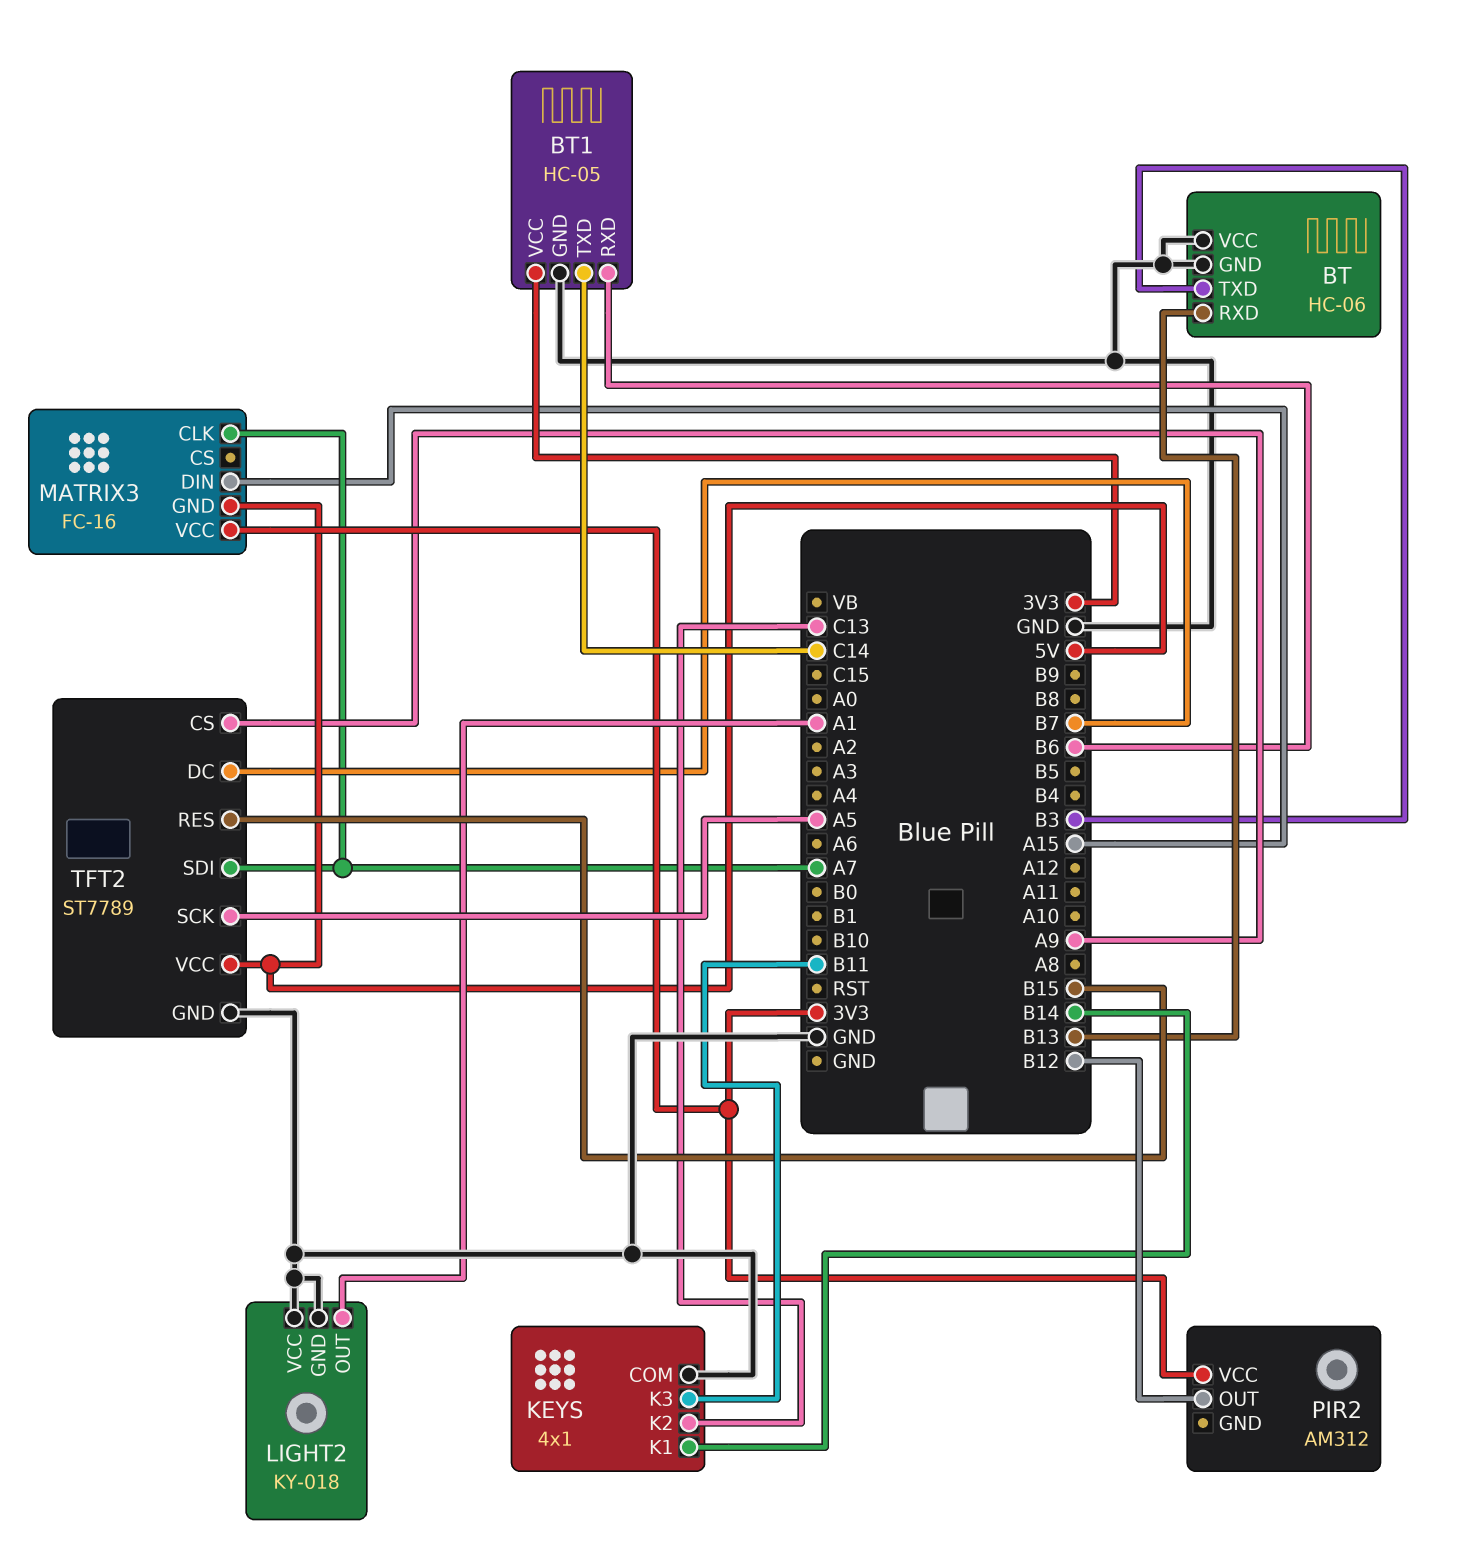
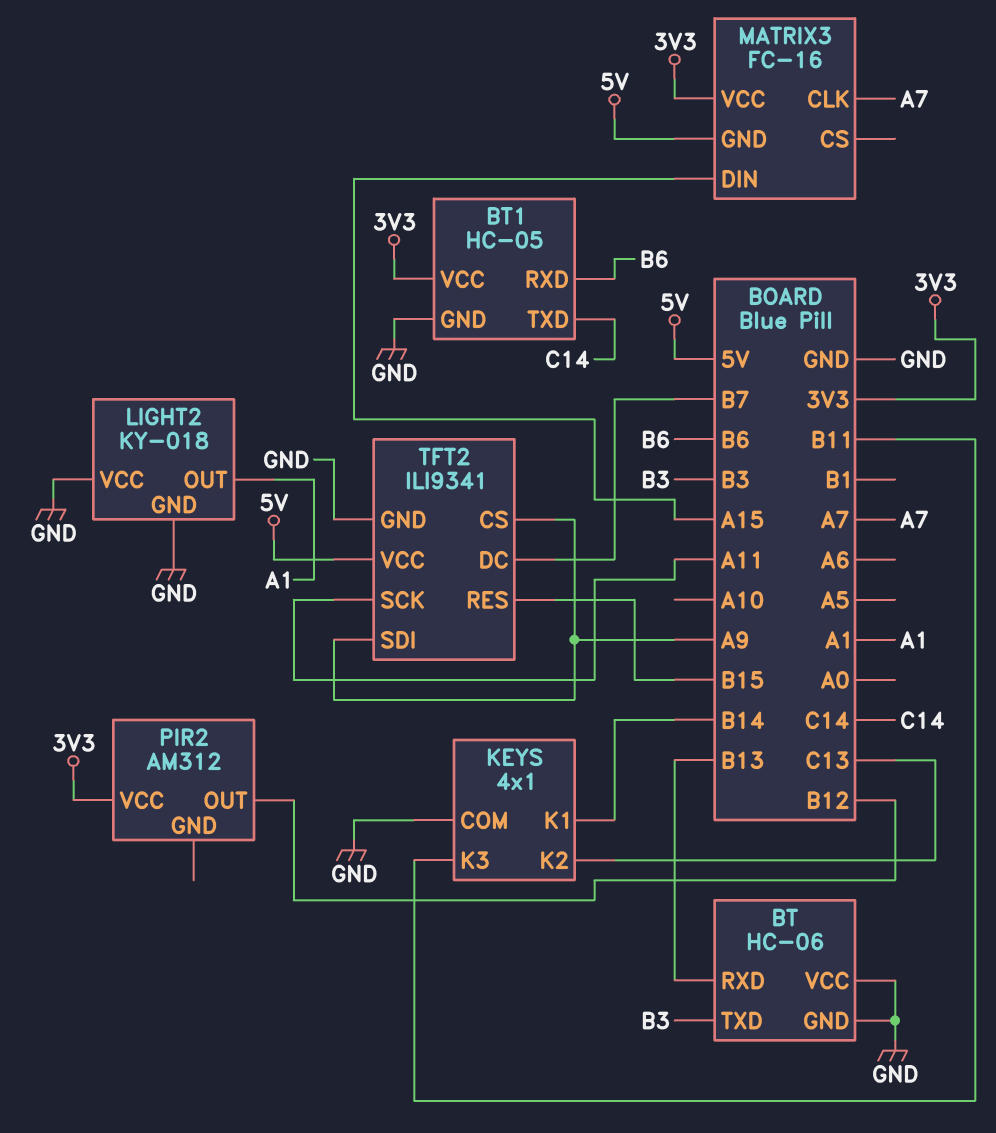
TFT2: ST7789 -> ILI9341
TFT2 pin SCK: A5 -> A11
TFT2 pin SDI: A7 -> A9

